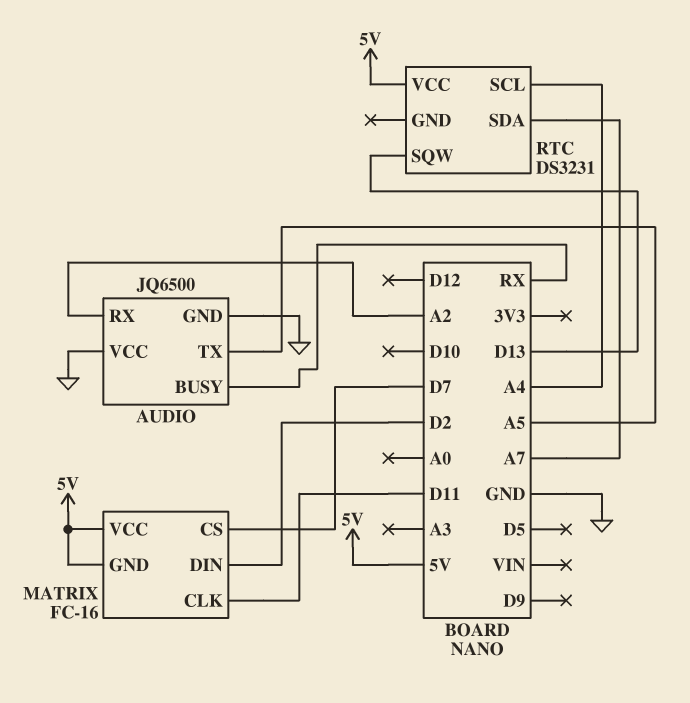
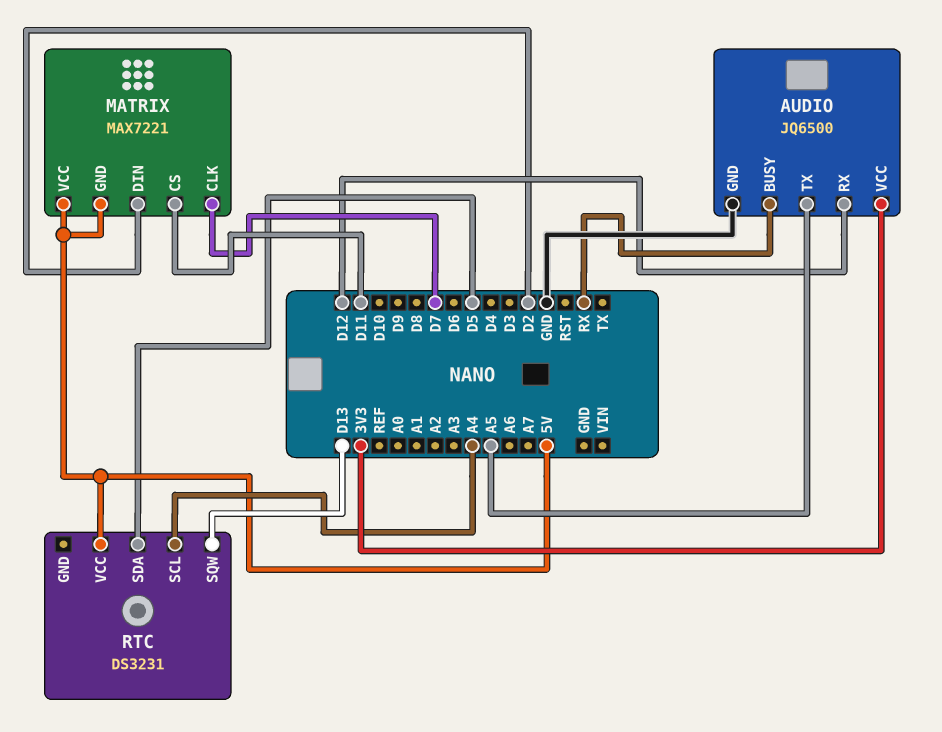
AUDIO pin RX: A2 -> D12
AUDIO pin VCC: GND -> 3V3
MATRIX: FC-16 -> MAX7221
MATRIX pin CLK: D11 -> D7
MATRIX pin CS: D7 -> D11
RTC pin SDA: A7 -> D5

